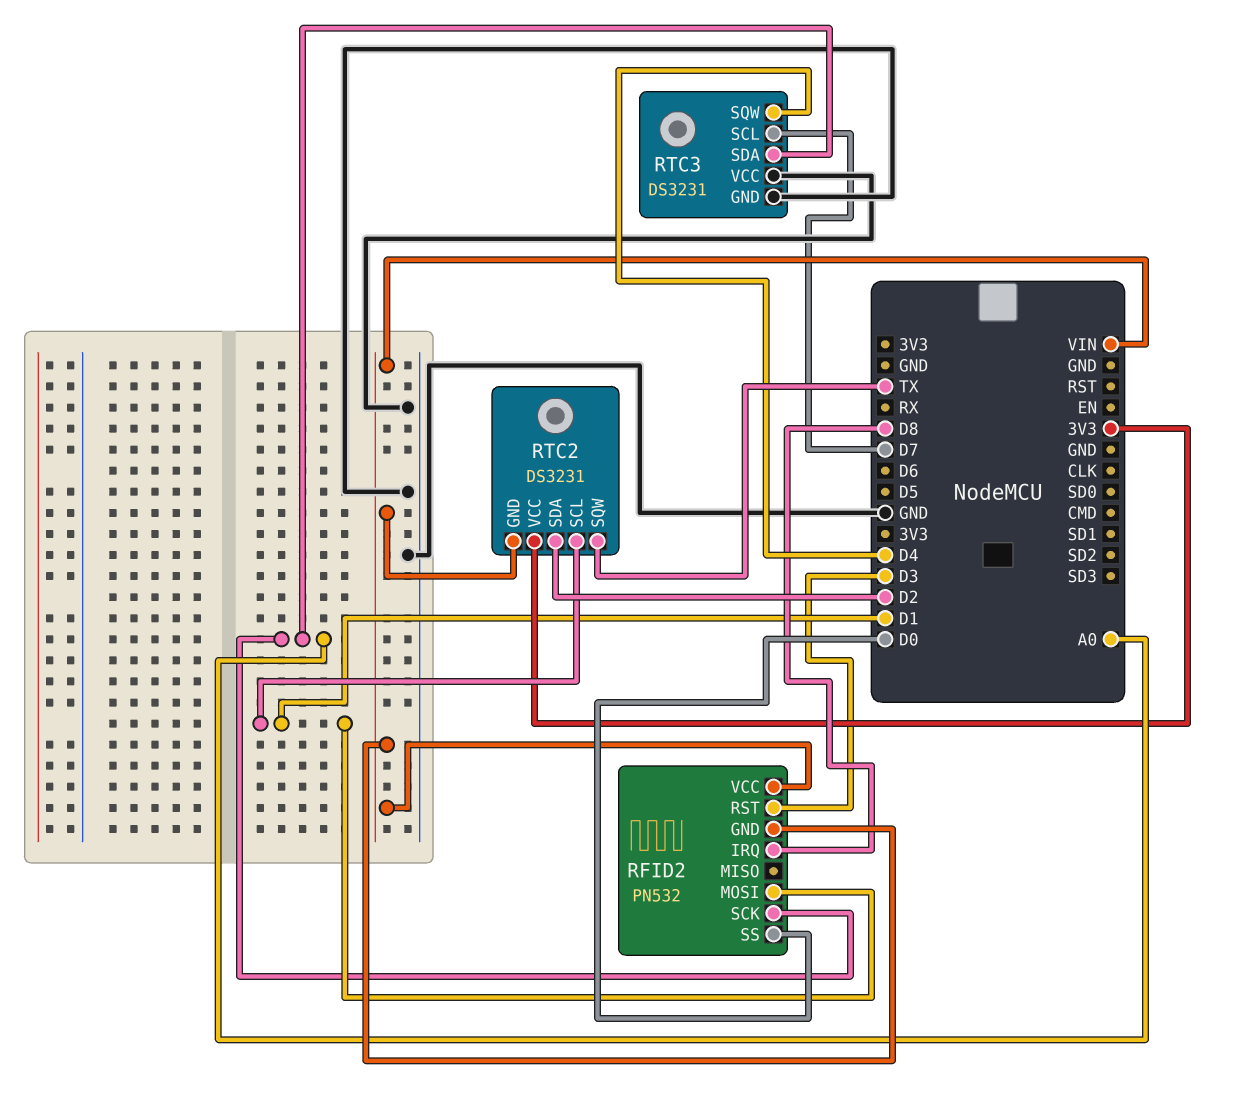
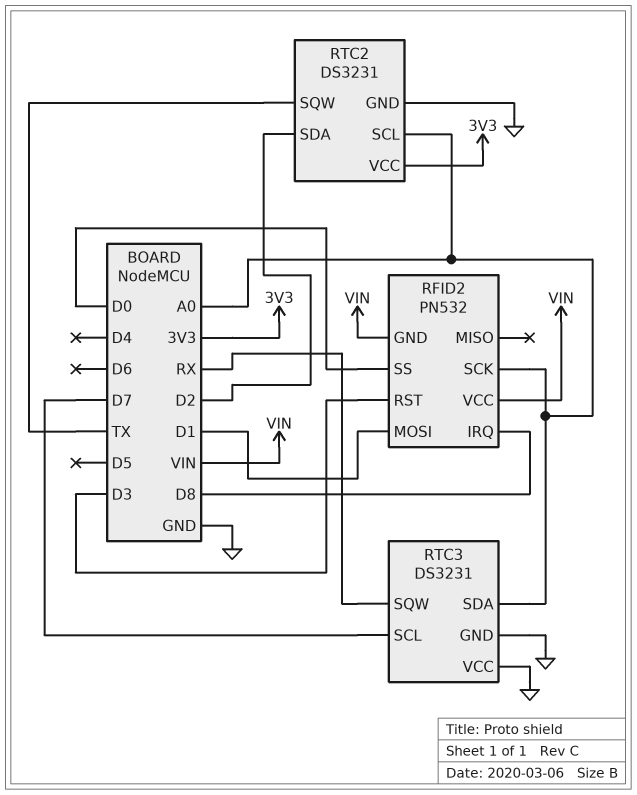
RTC2 pin GND: VIN -> GND
RTC2 pin SCL: D1 -> A0
RTC3 pin SQW: D4 -> RX

